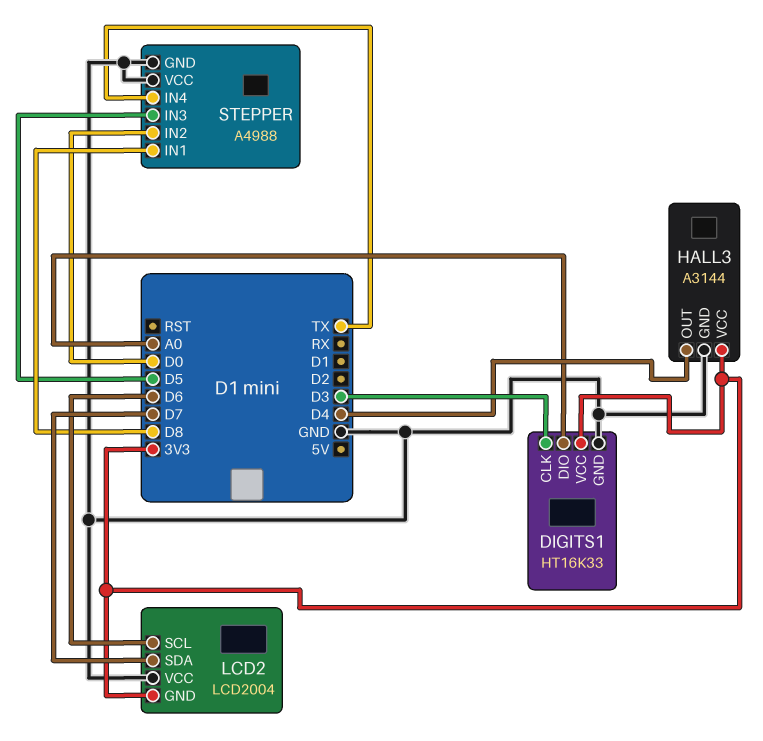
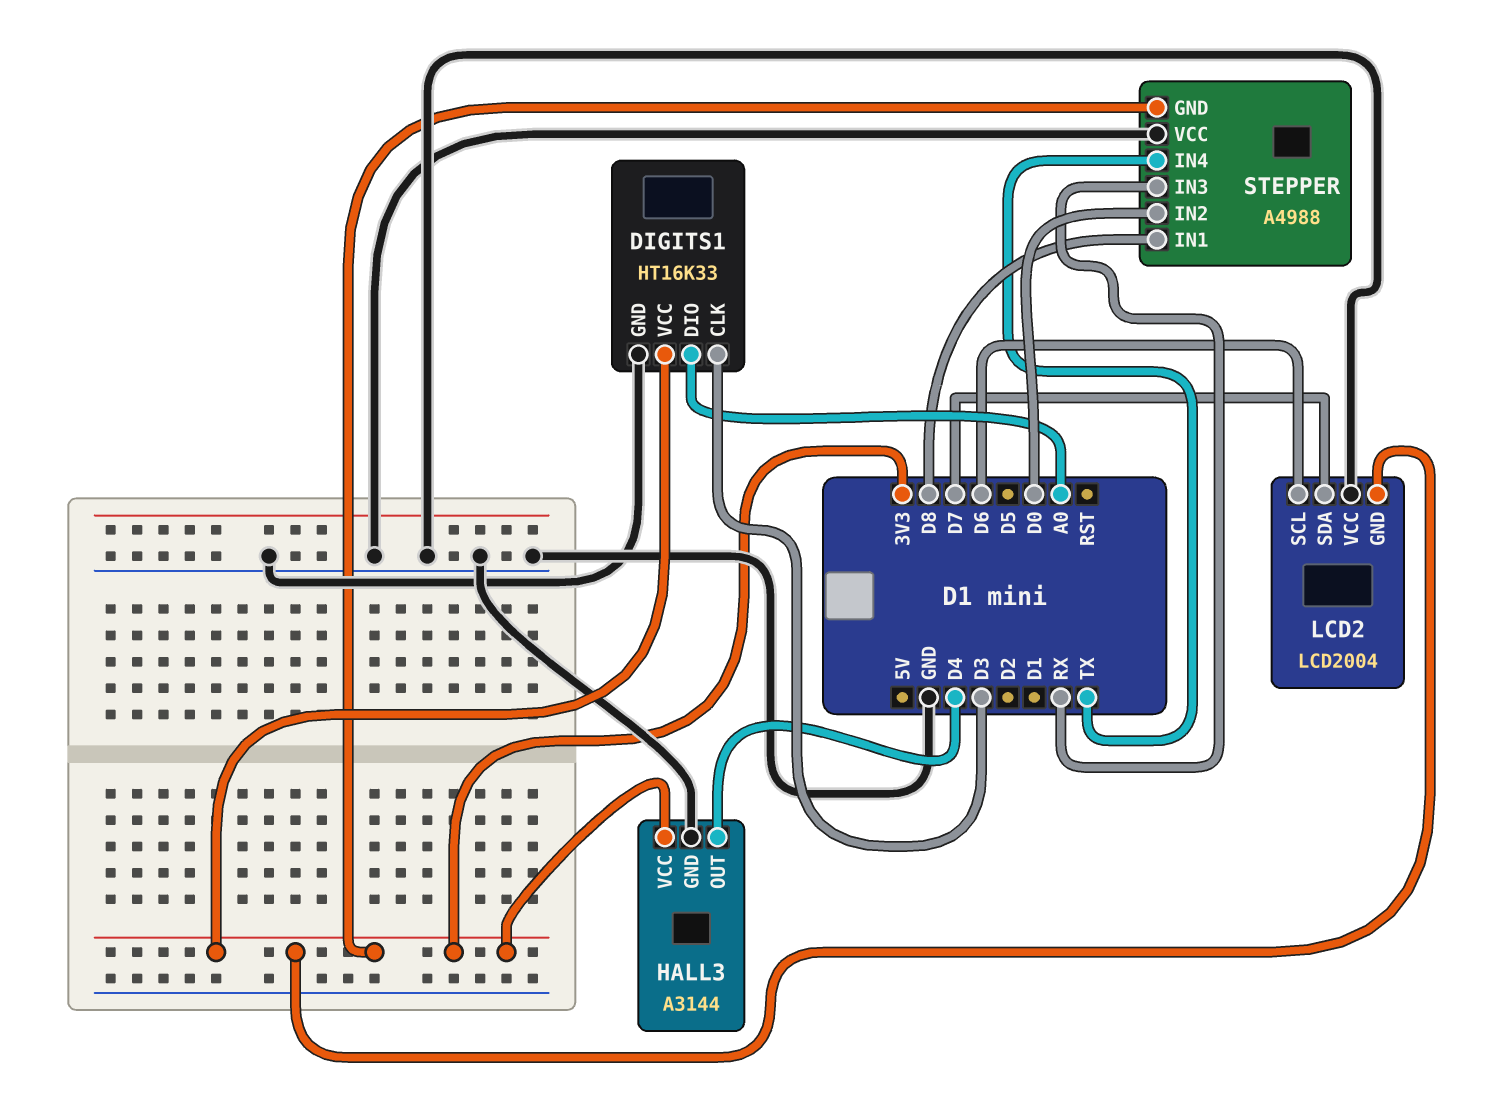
STEPPER pin GND: GND -> 3V3
STEPPER pin IN3: D5 -> RX

